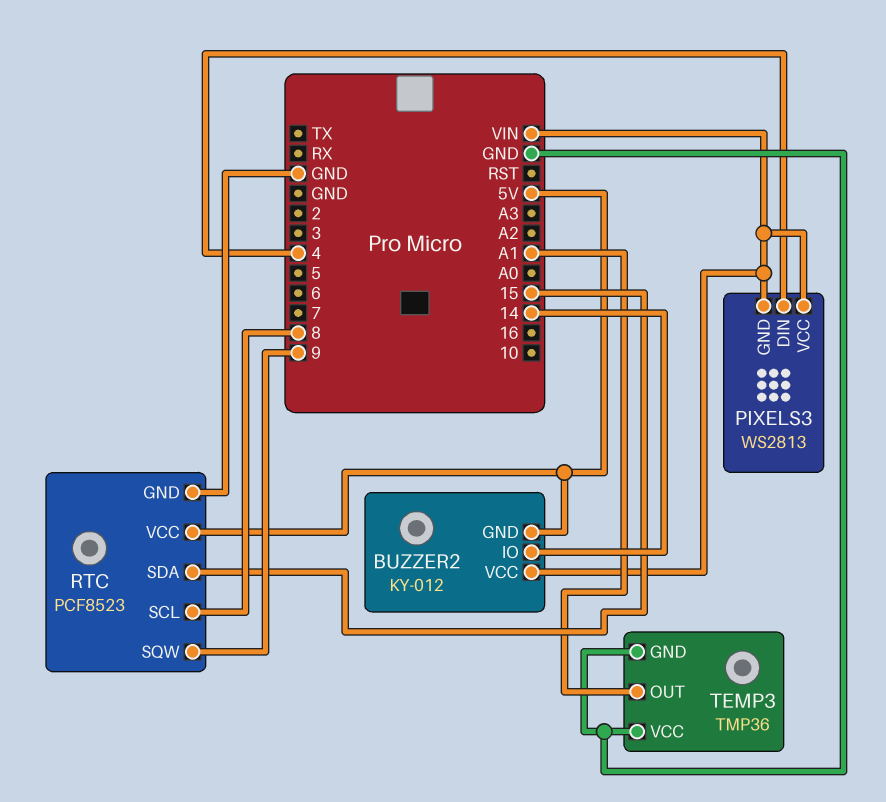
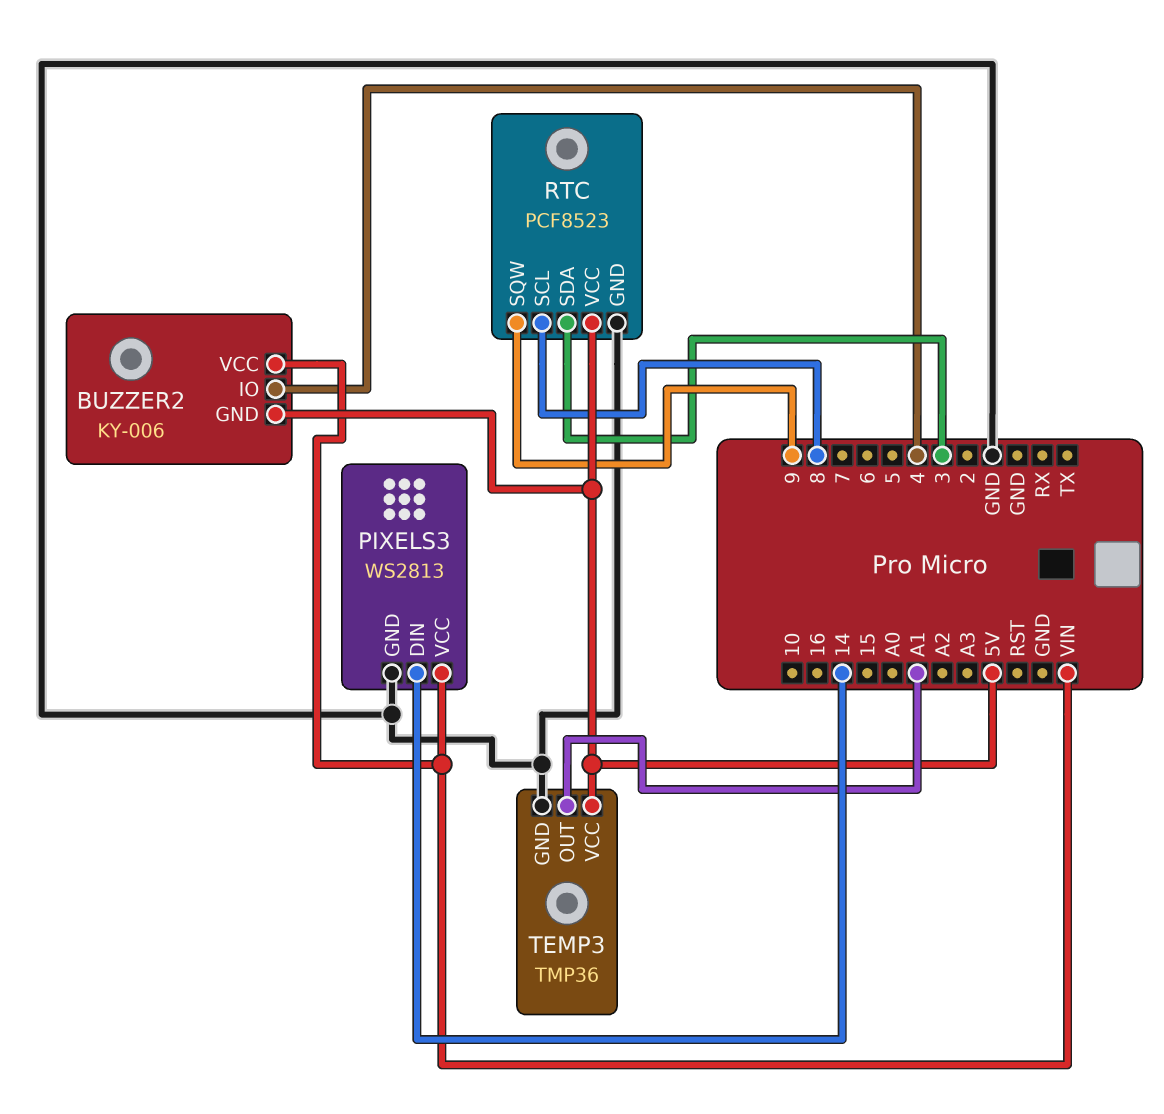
BUZZER2: KY-012 -> KY-006
BUZZER2 pin IO: 14 -> 4
PIXELS3 pin DIN: 4 -> 14
PIXELS3 pin GND: VIN -> GND
RTC pin SDA: 15 -> 3
TEMP3 pin VCC: GND -> 5V

